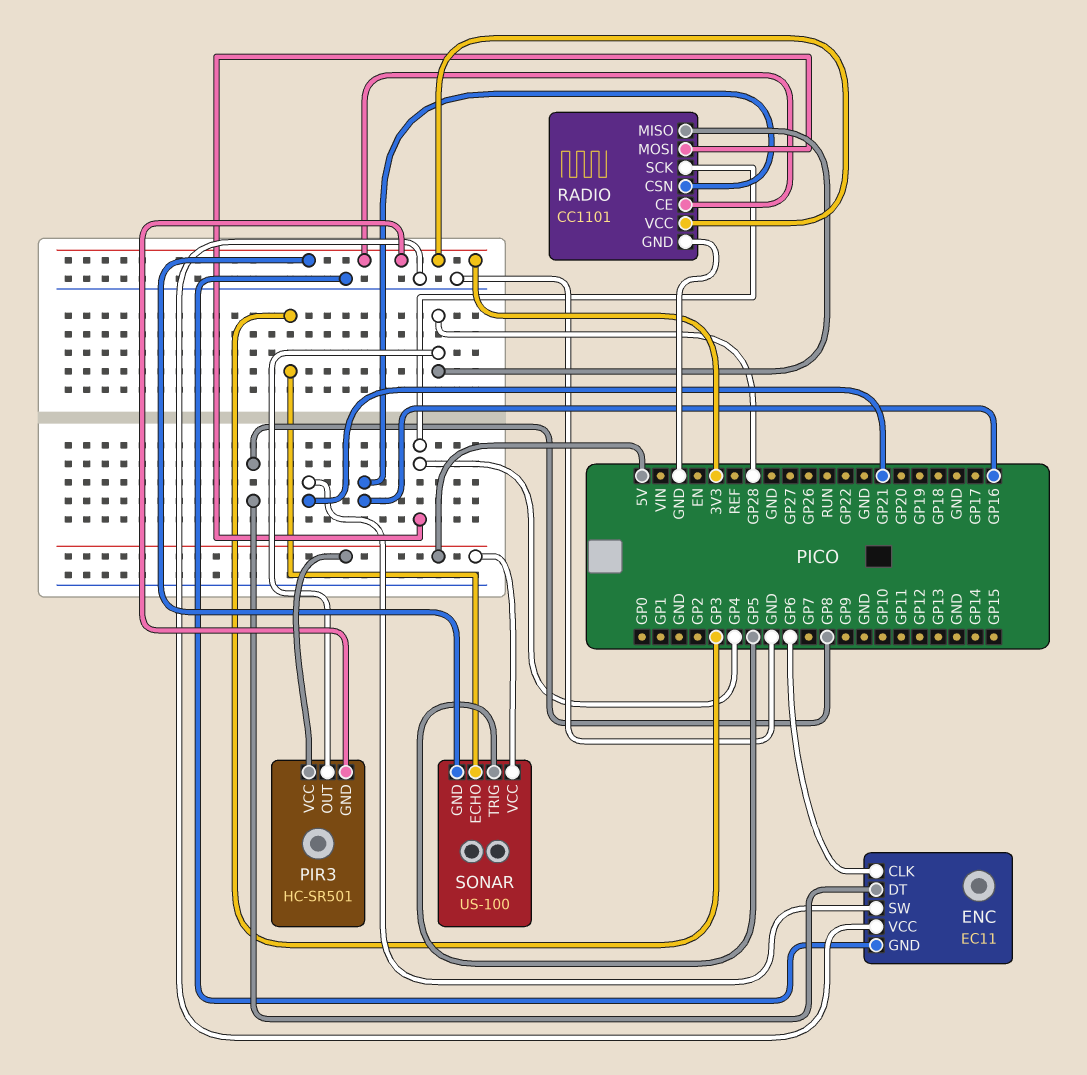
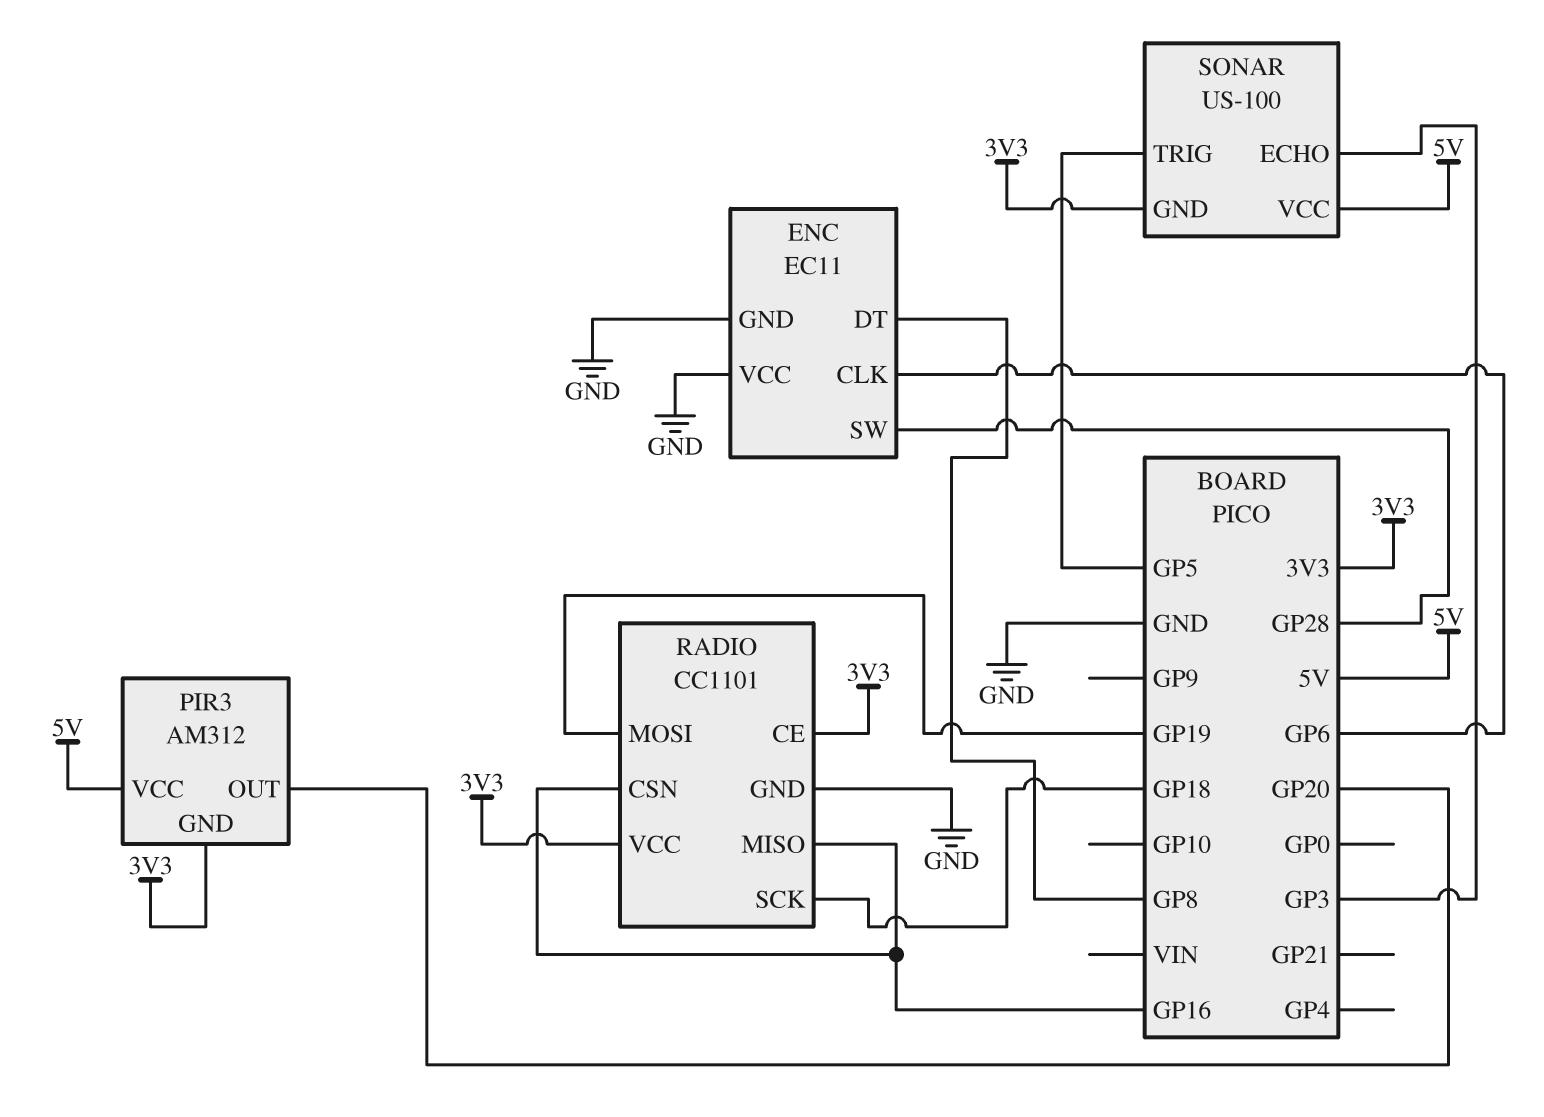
ENC pin SW: GP21 -> GP28
PIR3: HC-SR501 -> AM312
PIR3 pin OUT: GP28 -> GP20
RADIO pin MISO: GP28 -> GP16
RADIO pin MOSI: GP4 -> GP19
RADIO pin SCK: GP4 -> GP18

